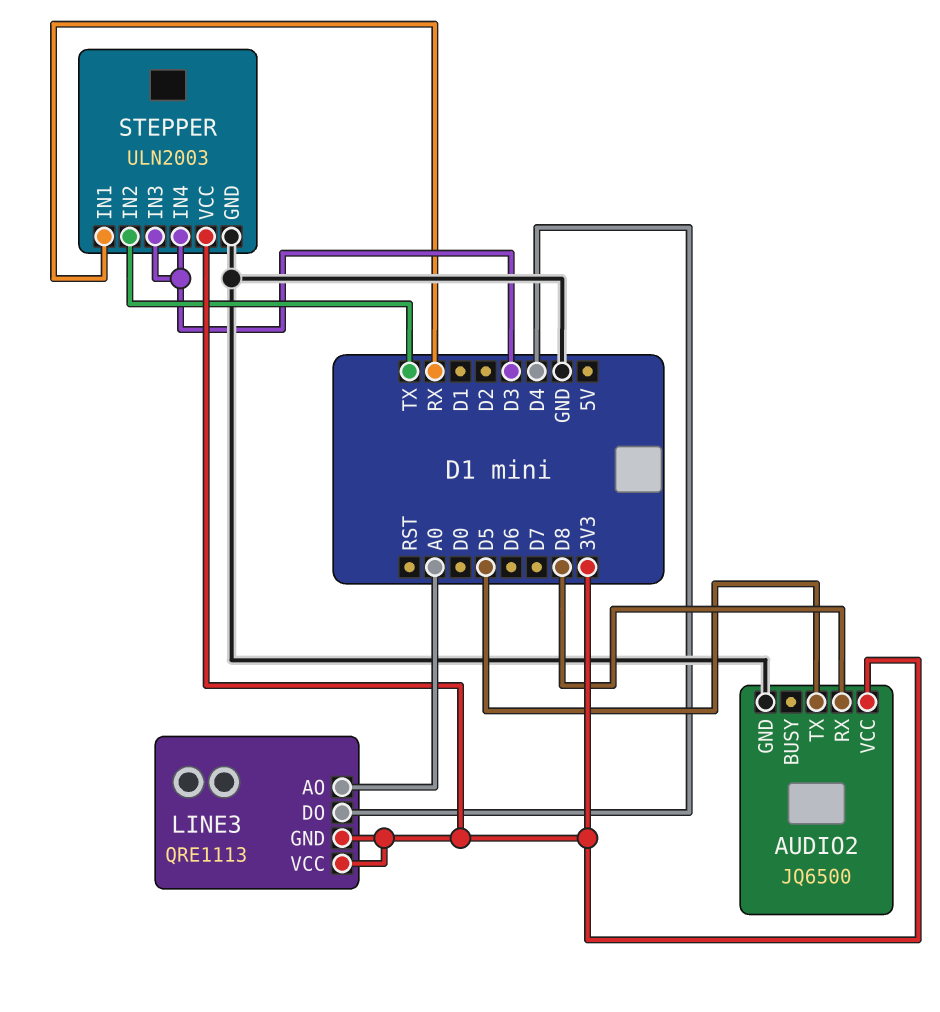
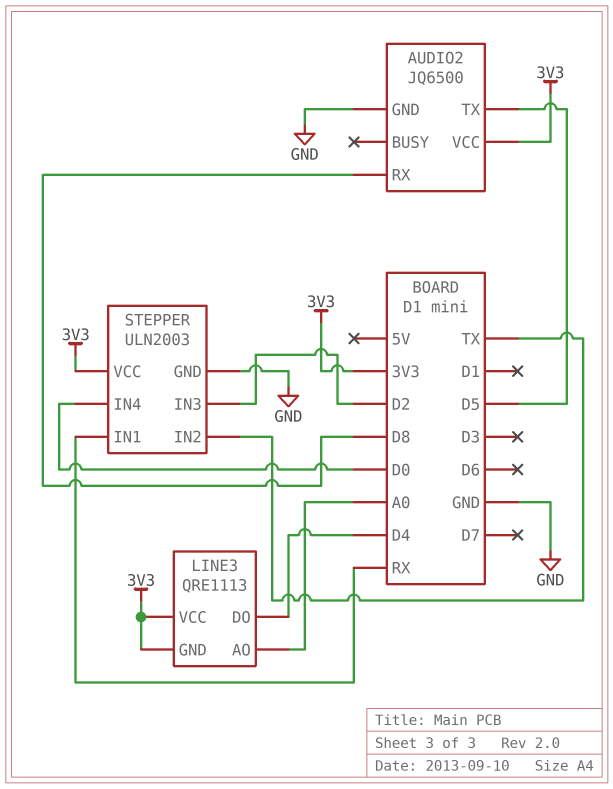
STEPPER pin IN3: D3 -> D2
STEPPER pin IN4: D3 -> D0

